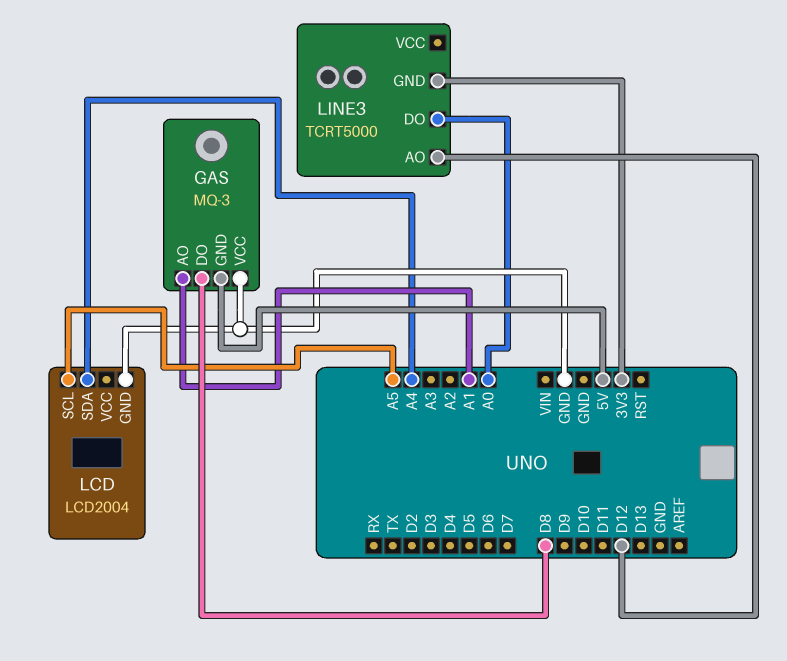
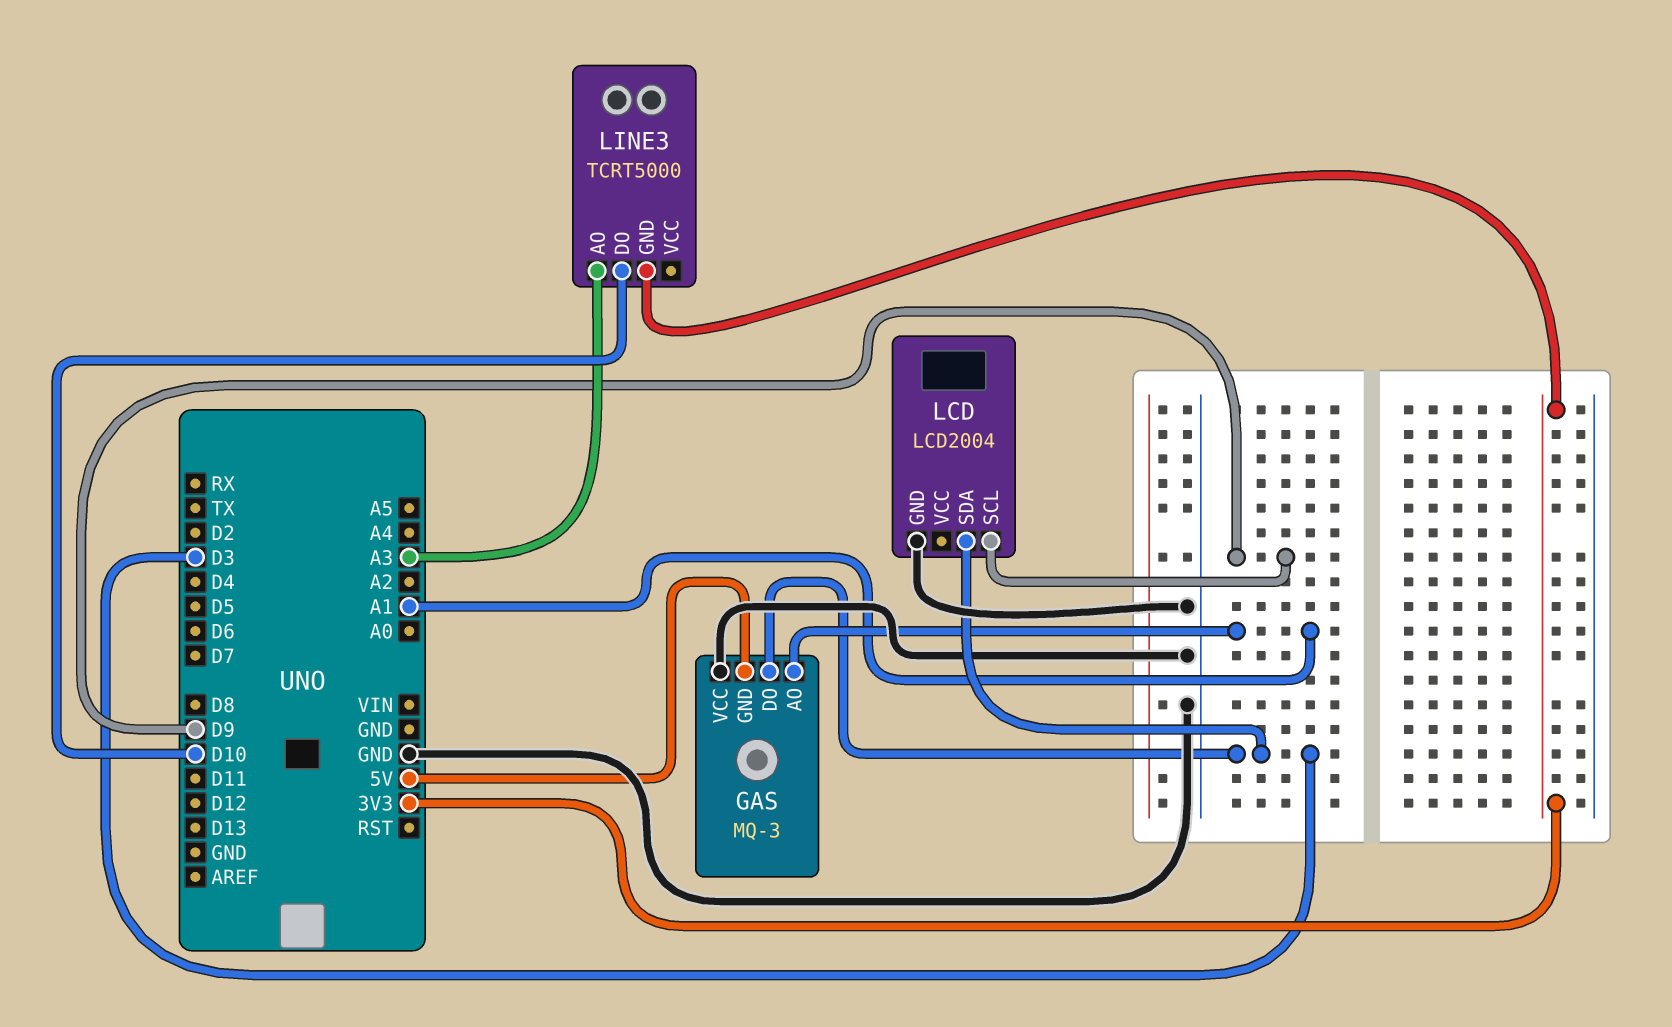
GAS pin DO: D8 -> D3
LCD pin SCL: A5 -> D9
LCD pin SDA: A4 -> D3
LINE3 pin AO: D12 -> A3
LINE3 pin DO: A0 -> D10

